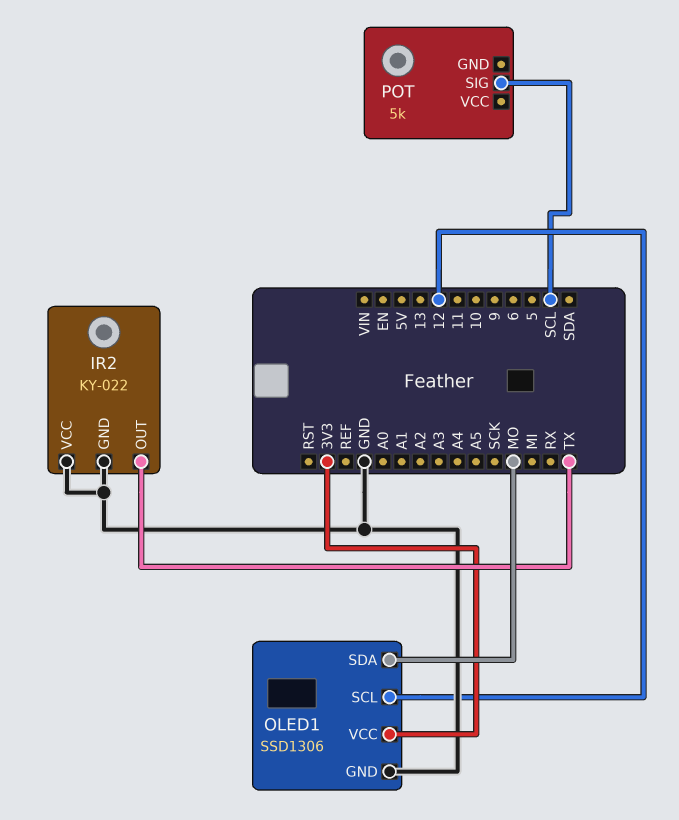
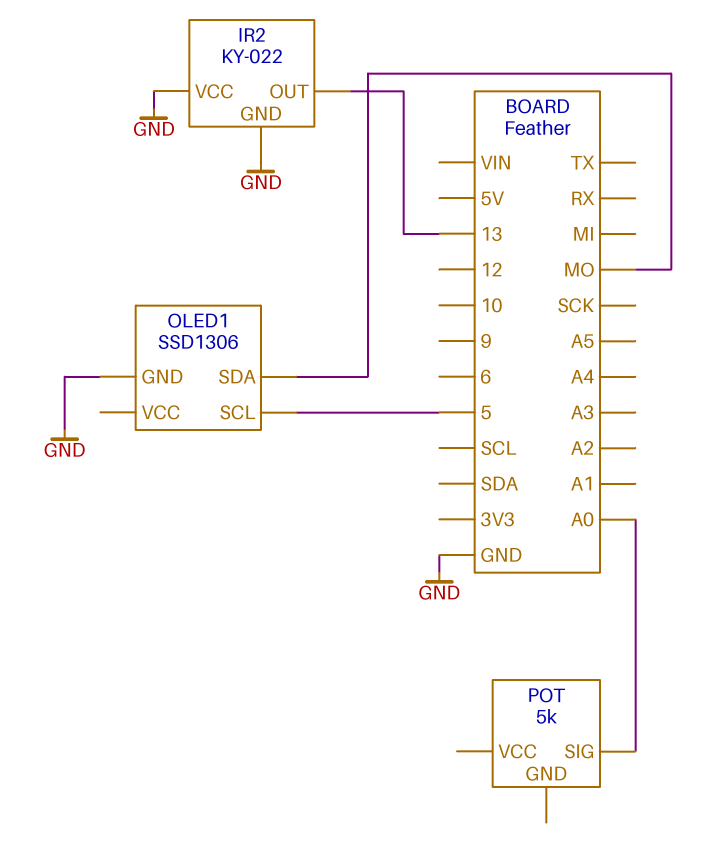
IR2 pin OUT: TX -> 13
OLED1 pin SCL: 12 -> 5
OLED1 pin VCC: 3V3 -> none
POT pin SIG: SCL -> A0

